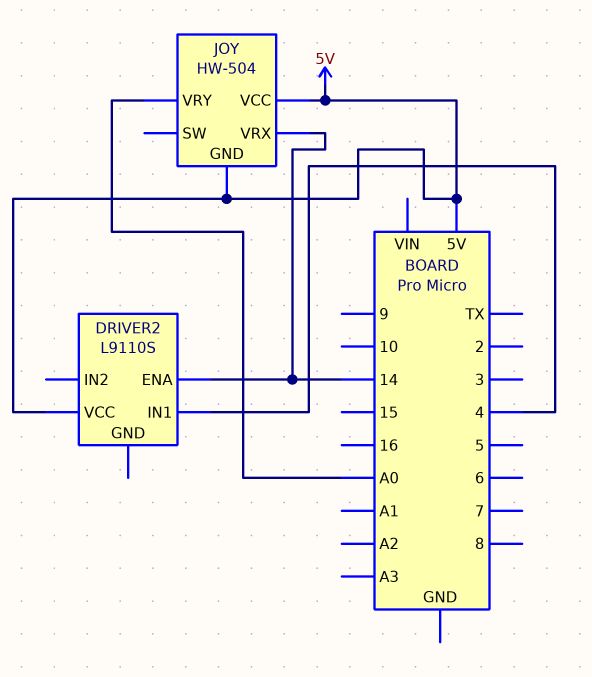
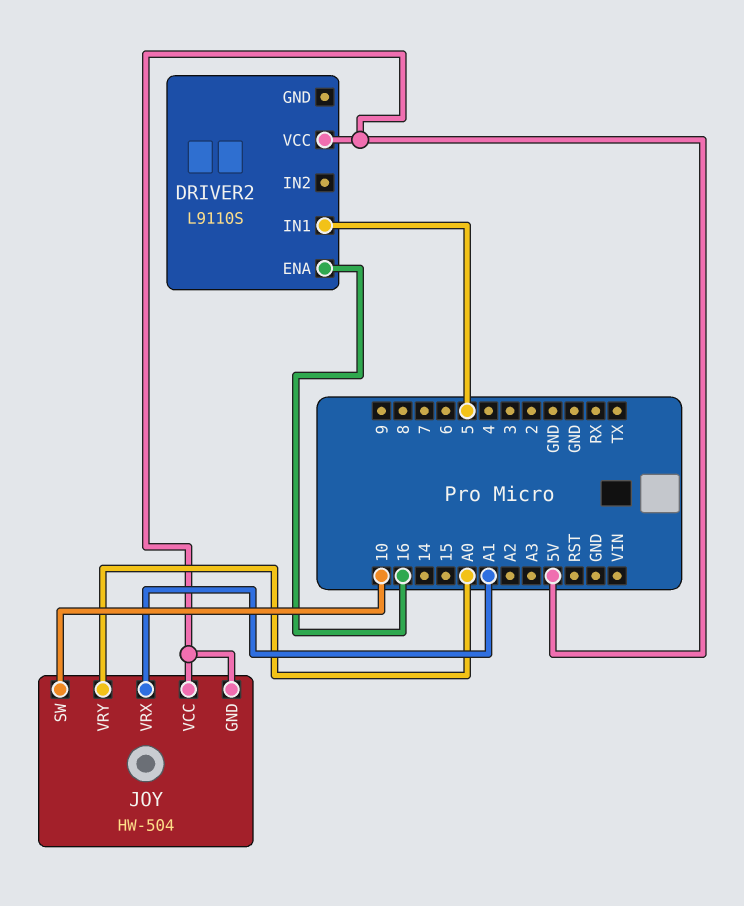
DRIVER2 pin ENA: 14 -> 16
DRIVER2 pin IN1: 4 -> 5
JOY pin SW: none -> 10
JOY pin VRX: 14 -> A1

